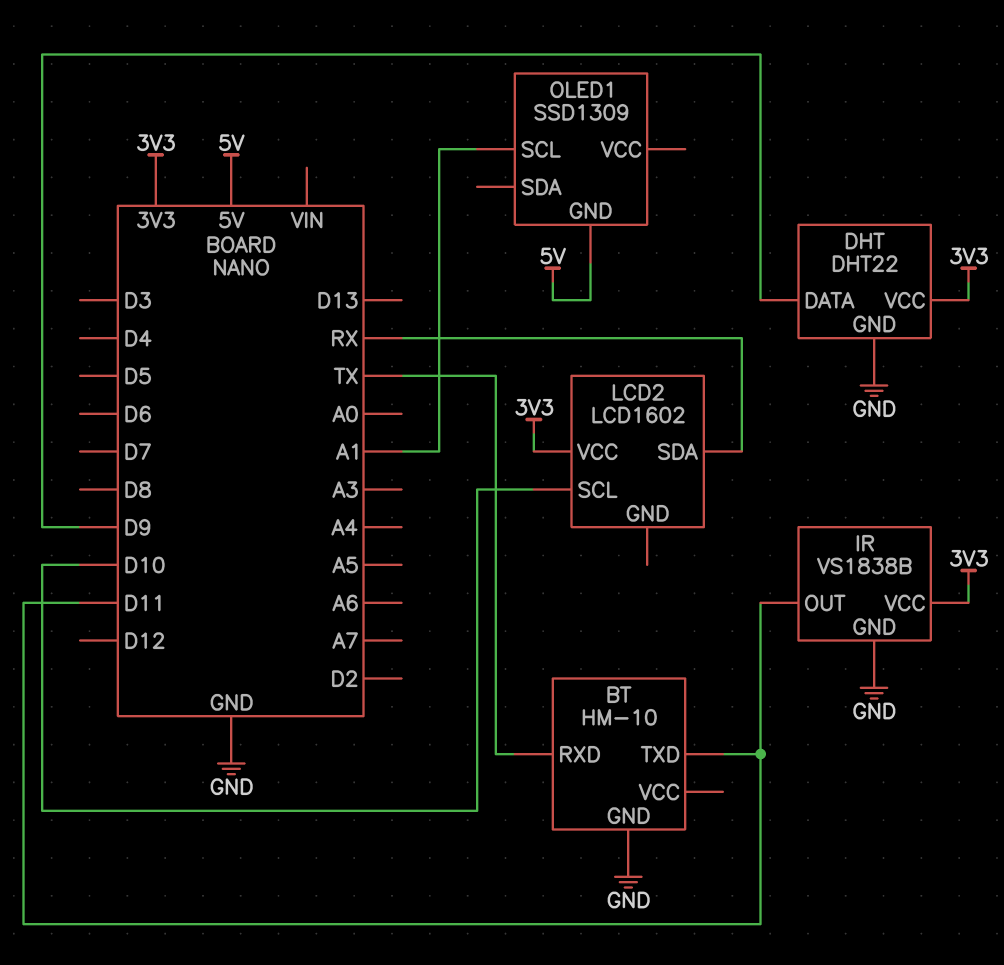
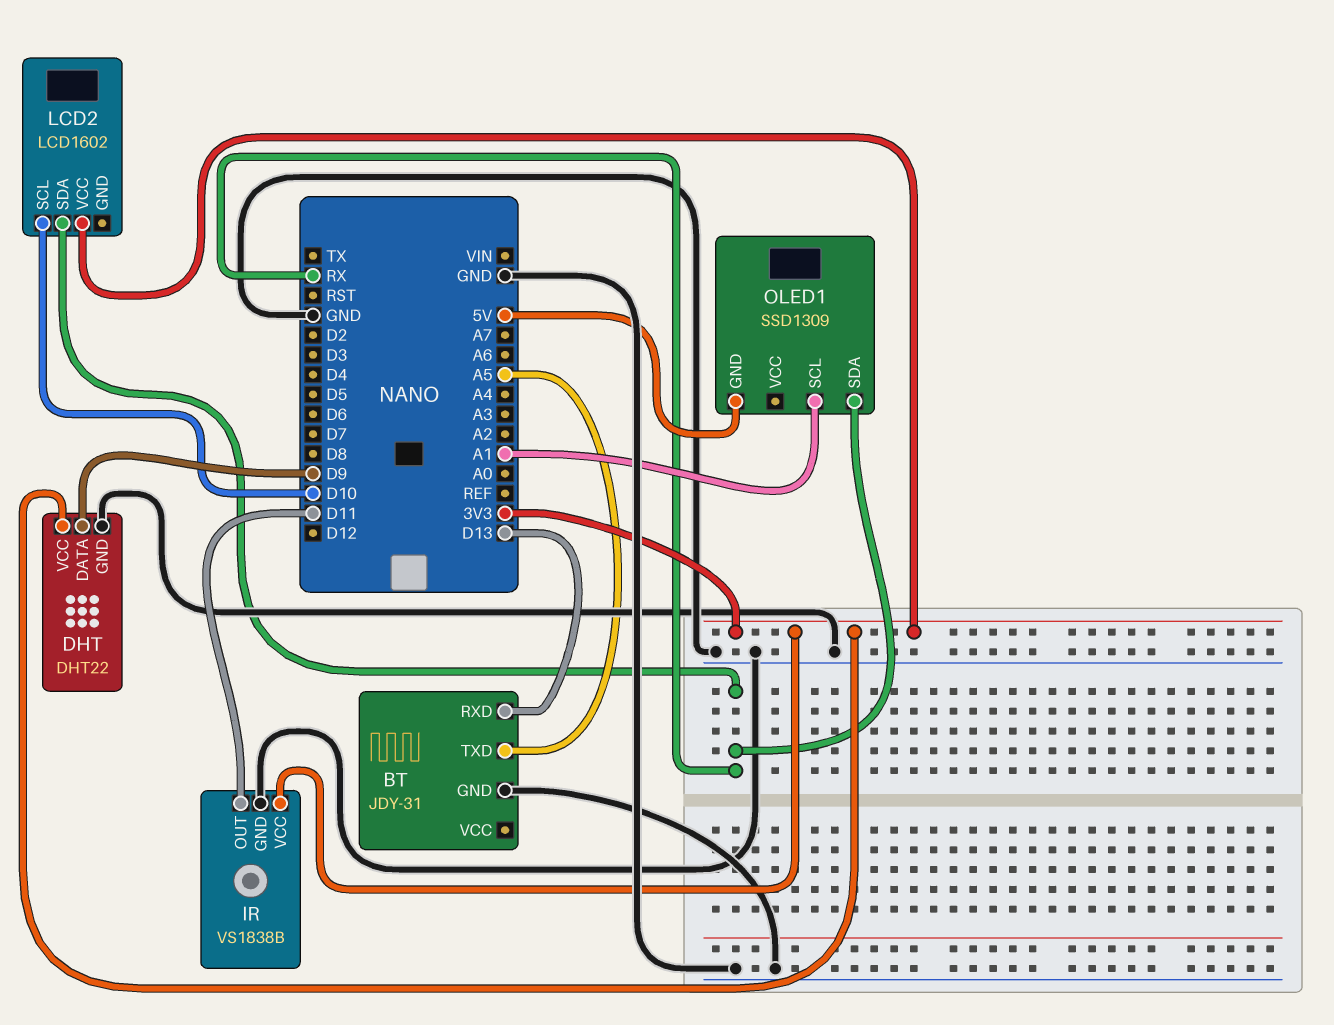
BT: HM-10 -> JDY-31
BT pin RXD: TX -> D13
BT pin TXD: D11 -> A5
OLED1 pin SDA: none -> RX

